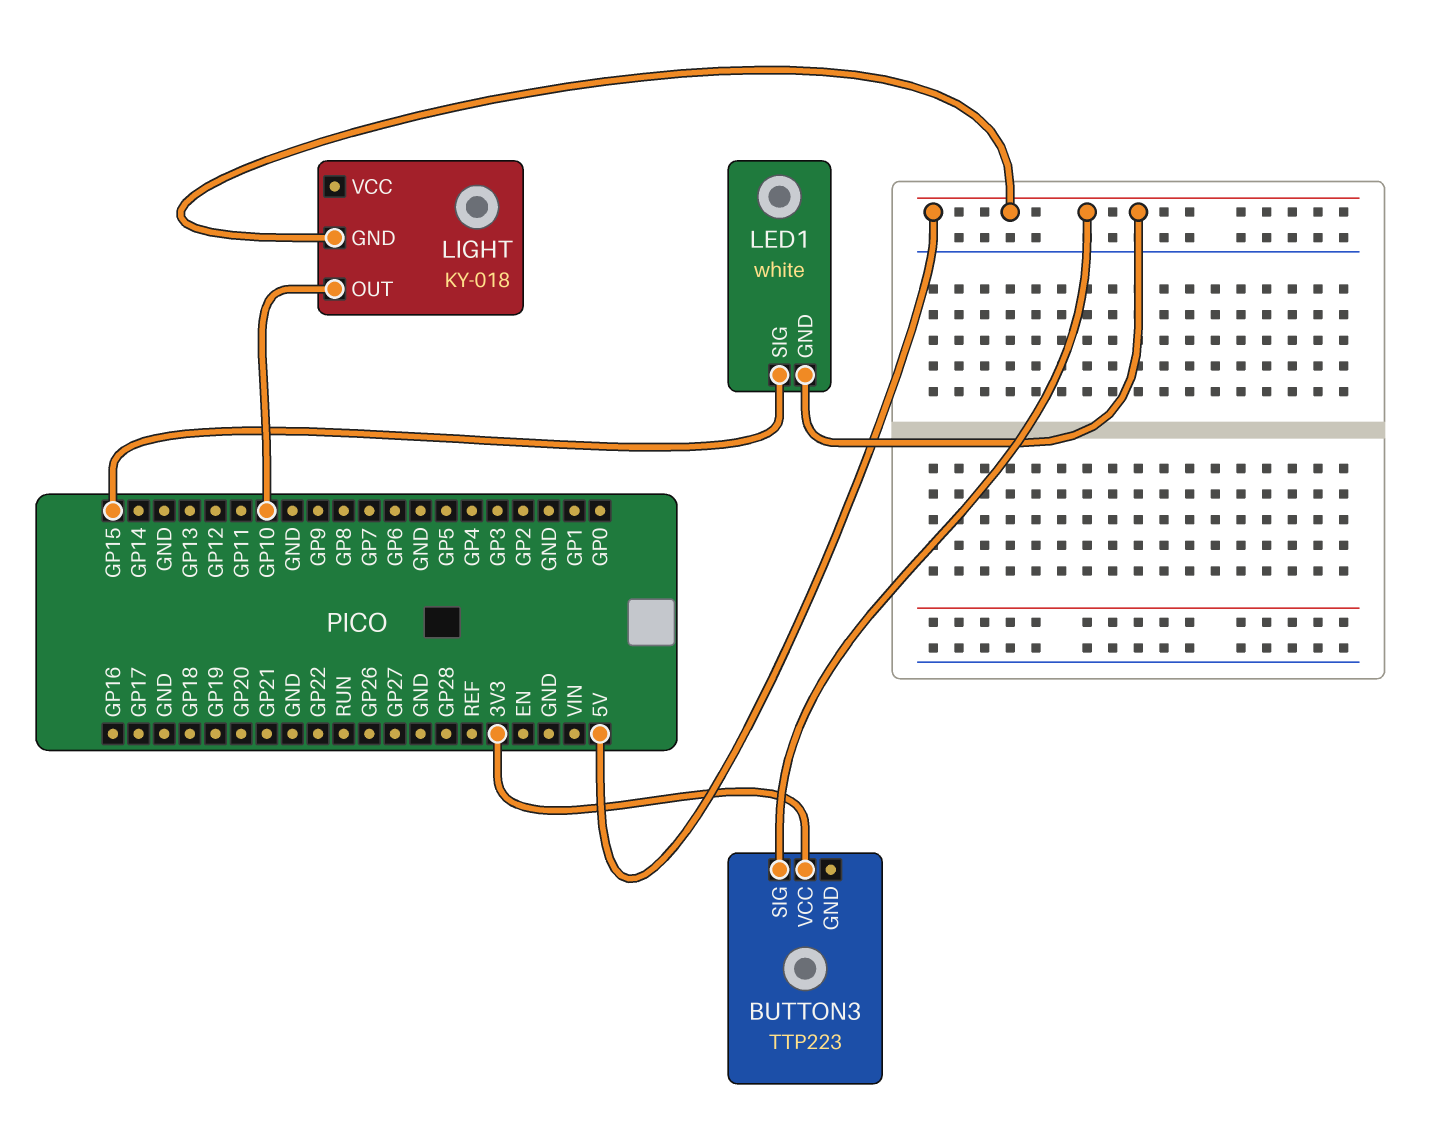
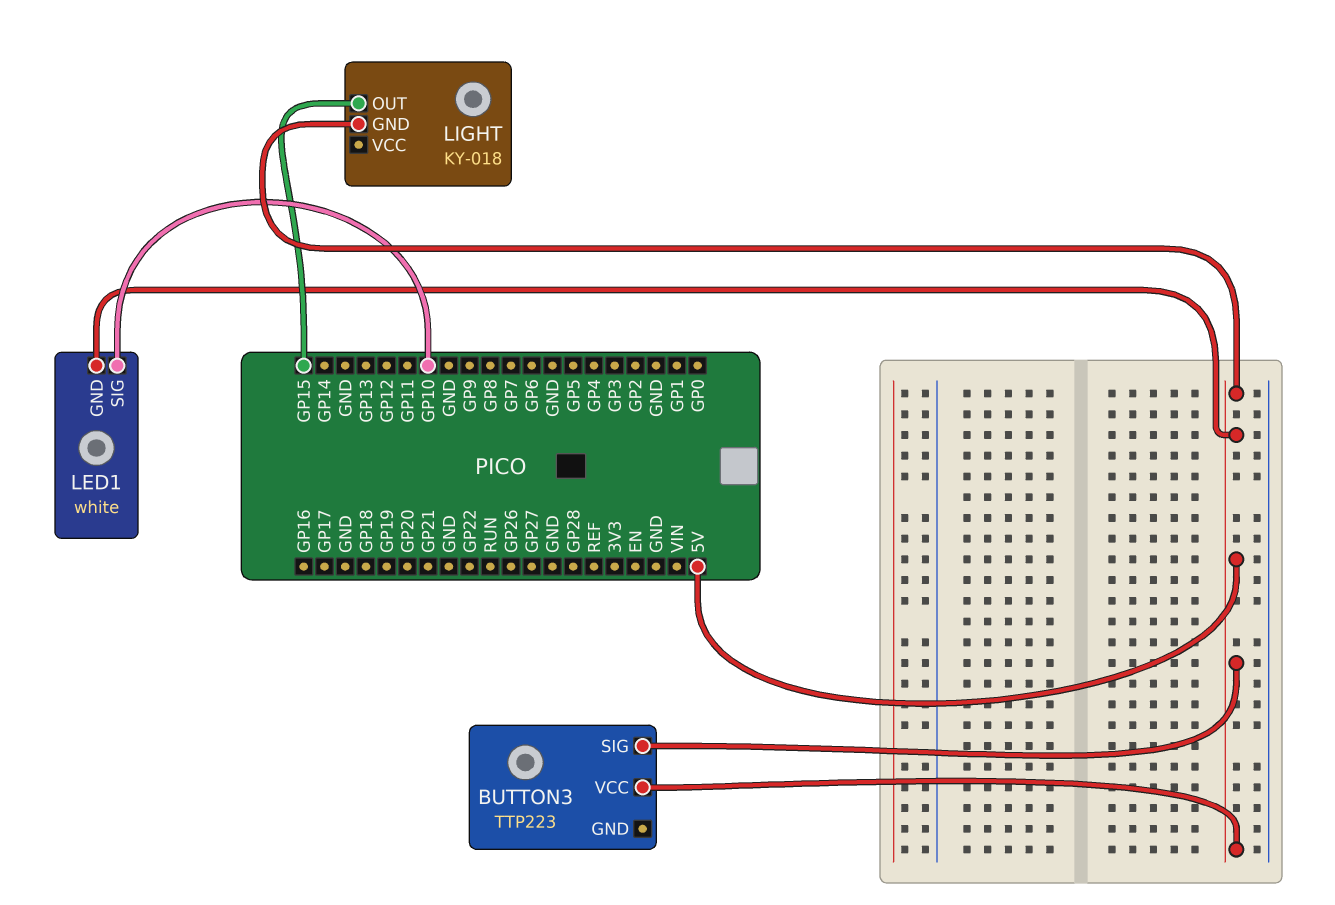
BUTTON3 pin VCC: 3V3 -> 5V
LED1 pin SIG: GP15 -> GP10
LIGHT pin OUT: GP10 -> GP15

